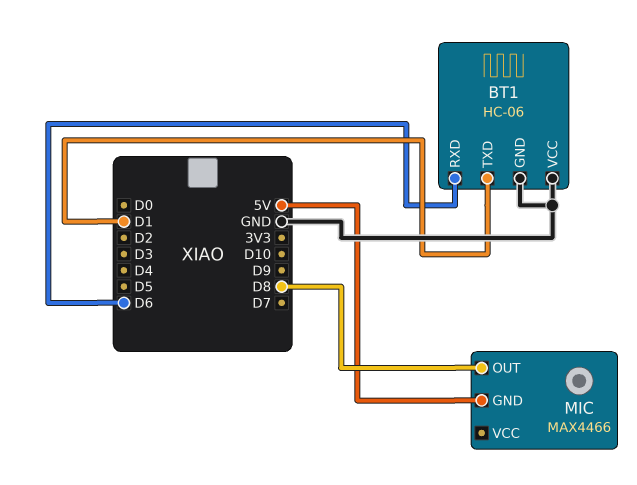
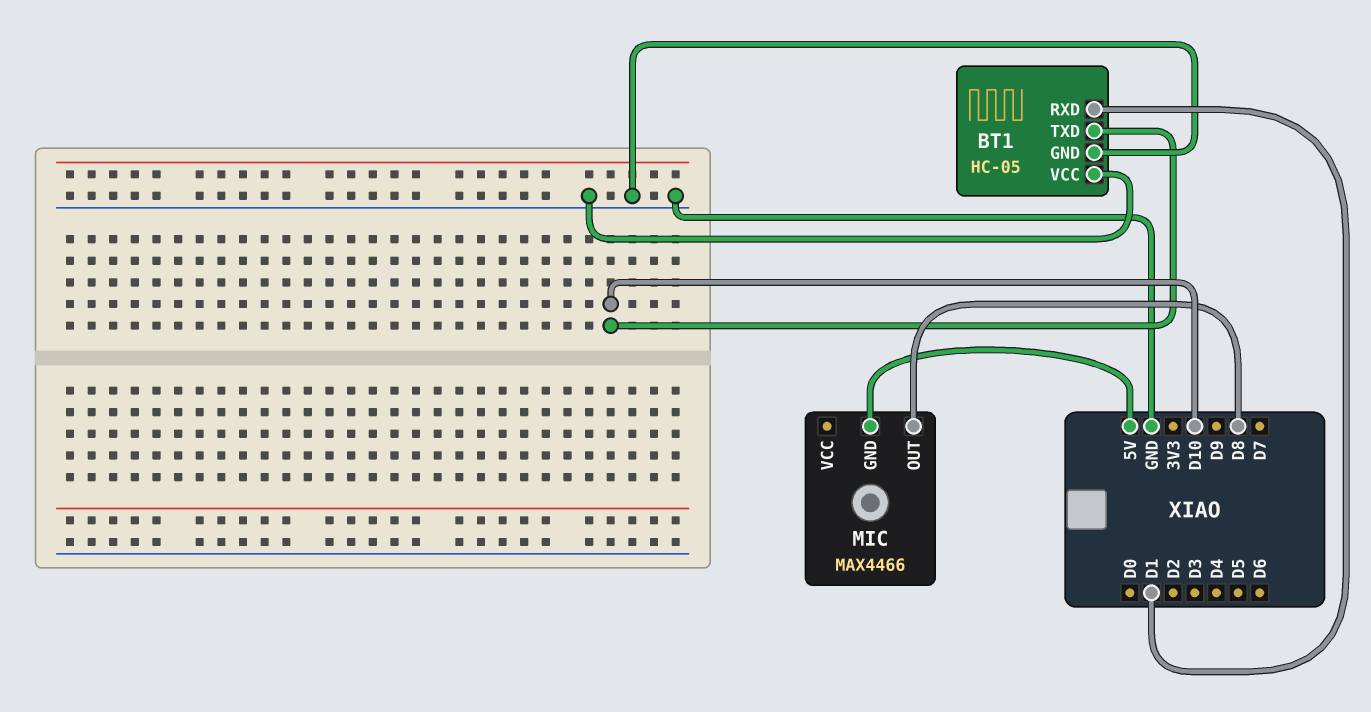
BT1: HC-06 -> HC-05
BT1 pin RXD: D6 -> D1
BT1 pin TXD: D1 -> D10

